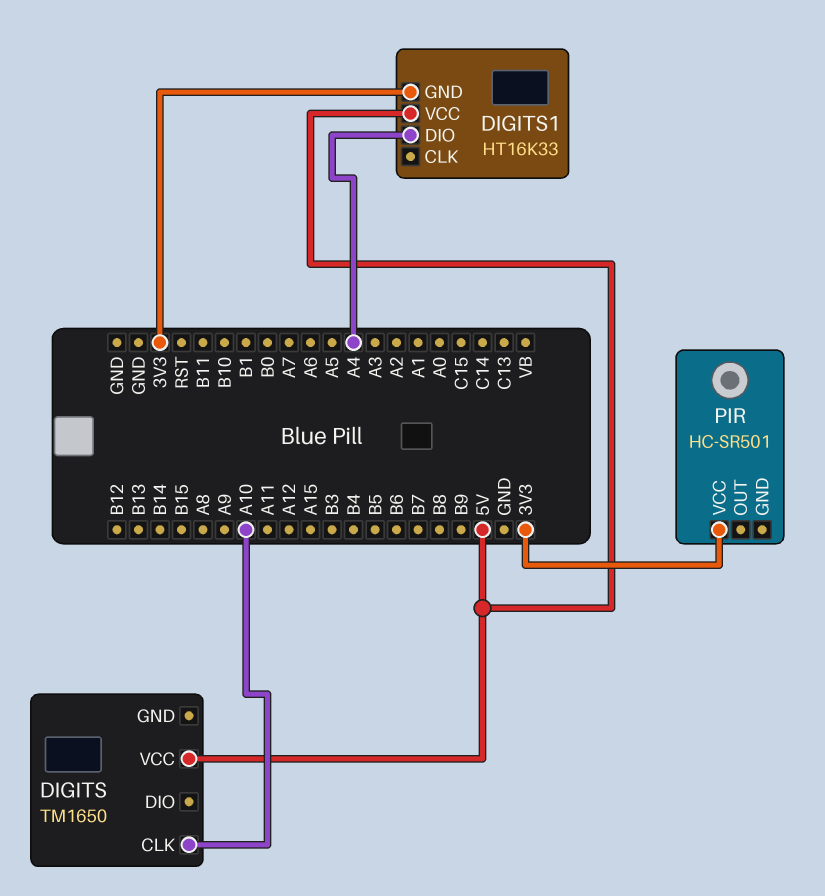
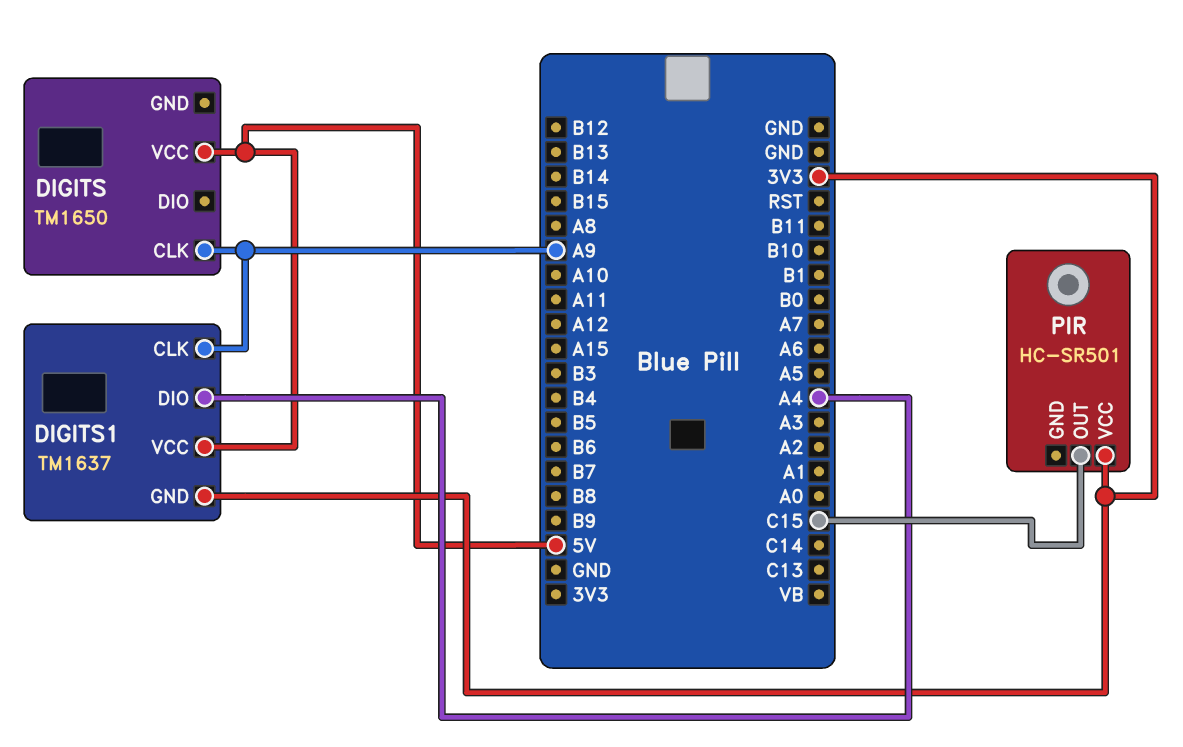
DIGITS pin CLK: A10 -> A9
DIGITS1: HT16K33 -> TM1637
DIGITS1 pin CLK: none -> A9
PIR pin OUT: none -> C15

